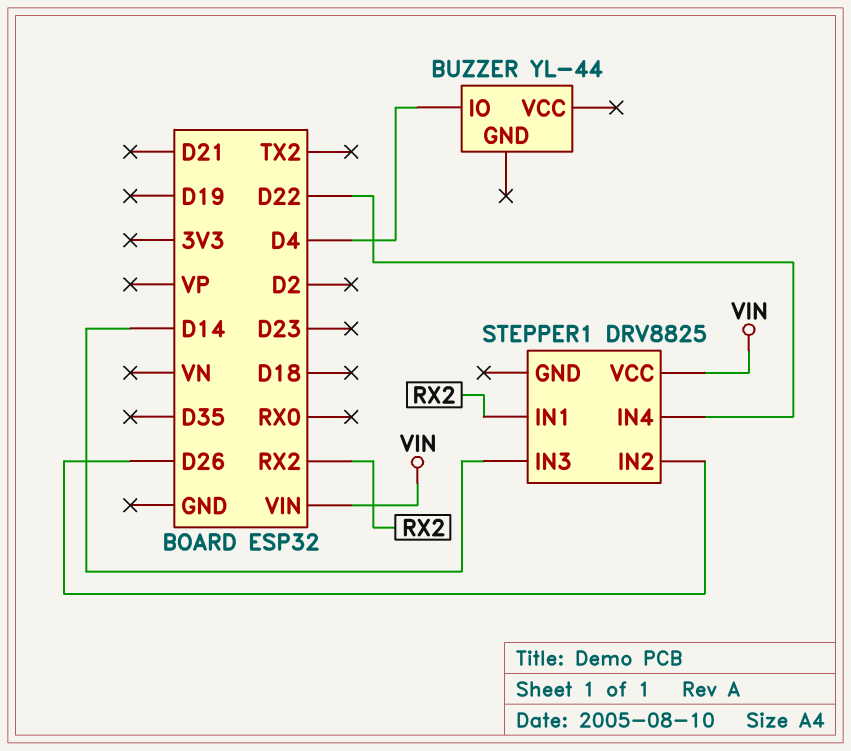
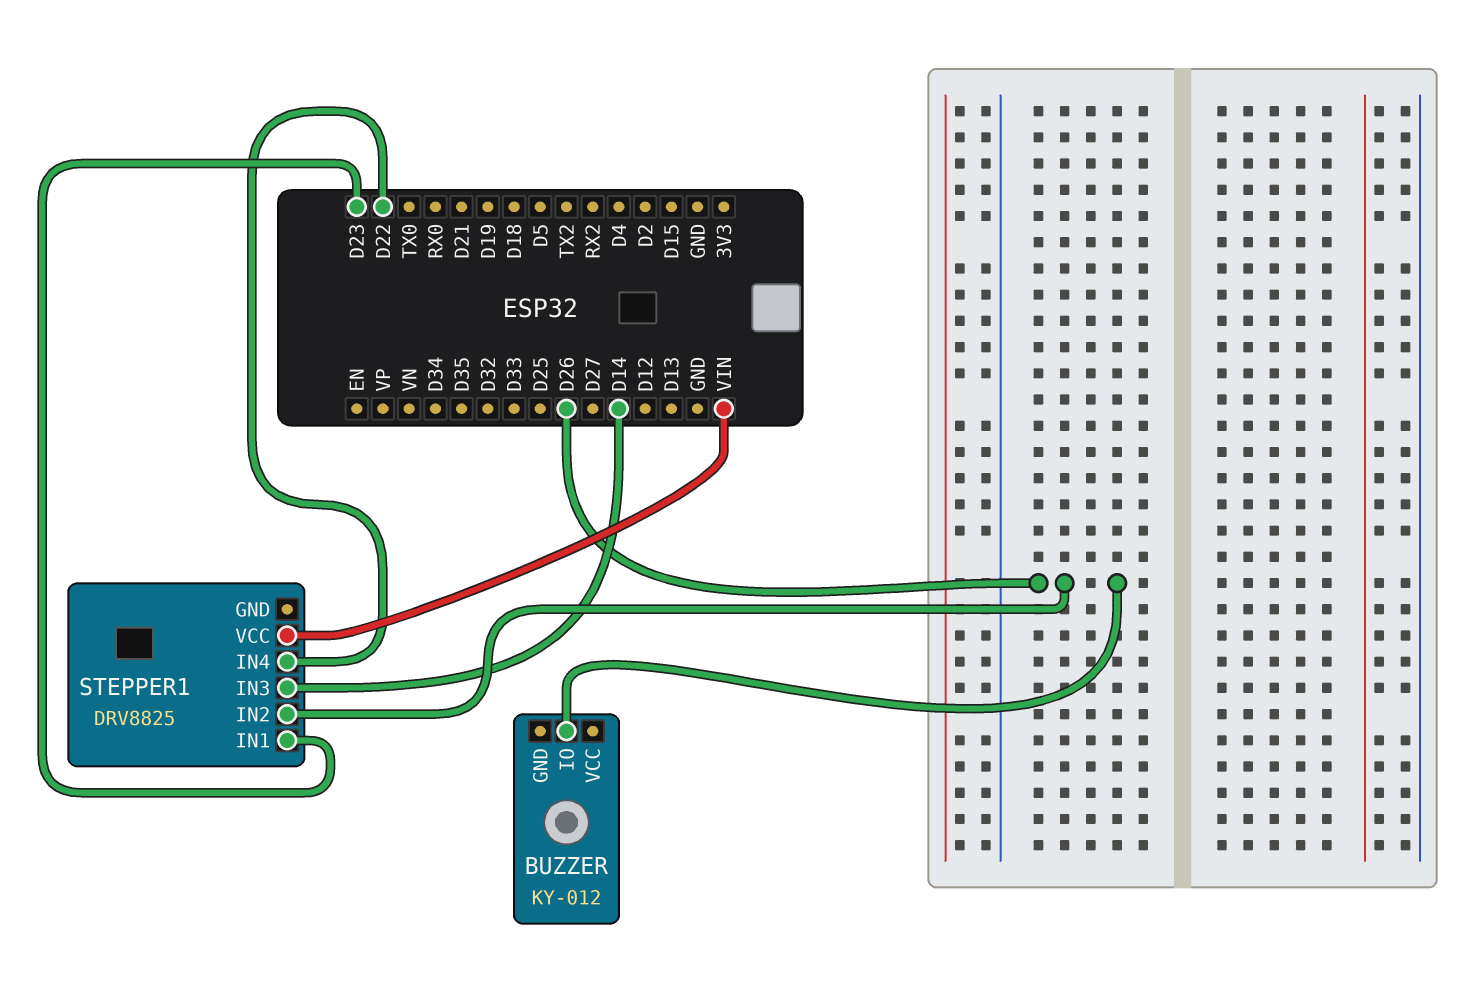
BUZZER: YL-44 -> KY-012
BUZZER pin IO: D4 -> D26
STEPPER1 pin IN1: RX2 -> D23

